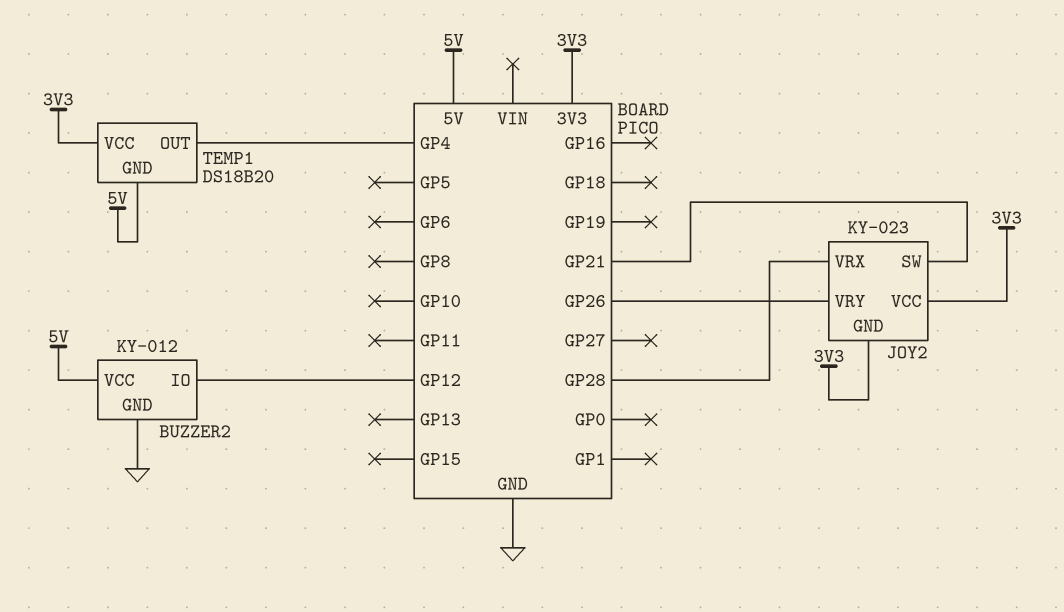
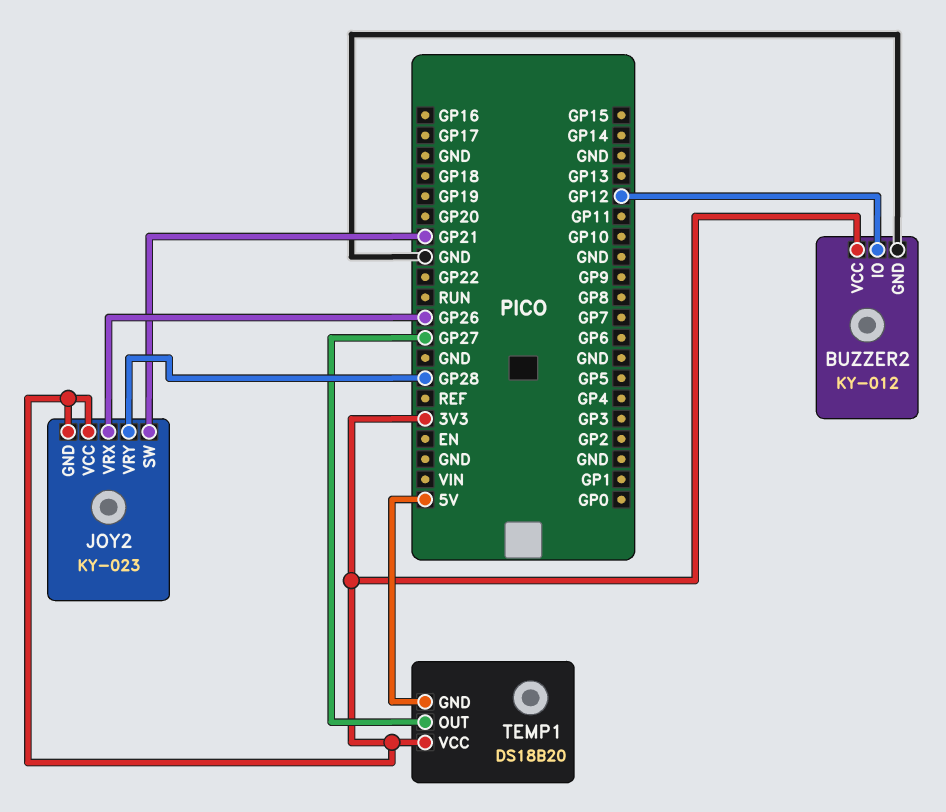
BUZZER2 pin VCC: 5V -> 3V3
JOY2 pin VRX: GP28 -> GP26
JOY2 pin VRY: GP26 -> GP28
TEMP1 pin OUT: GP4 -> GP27

